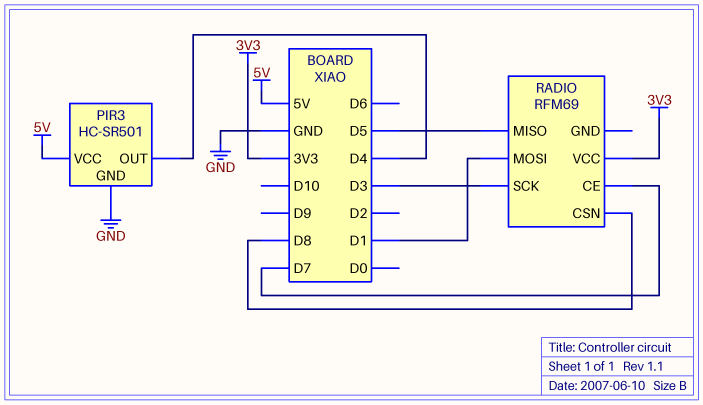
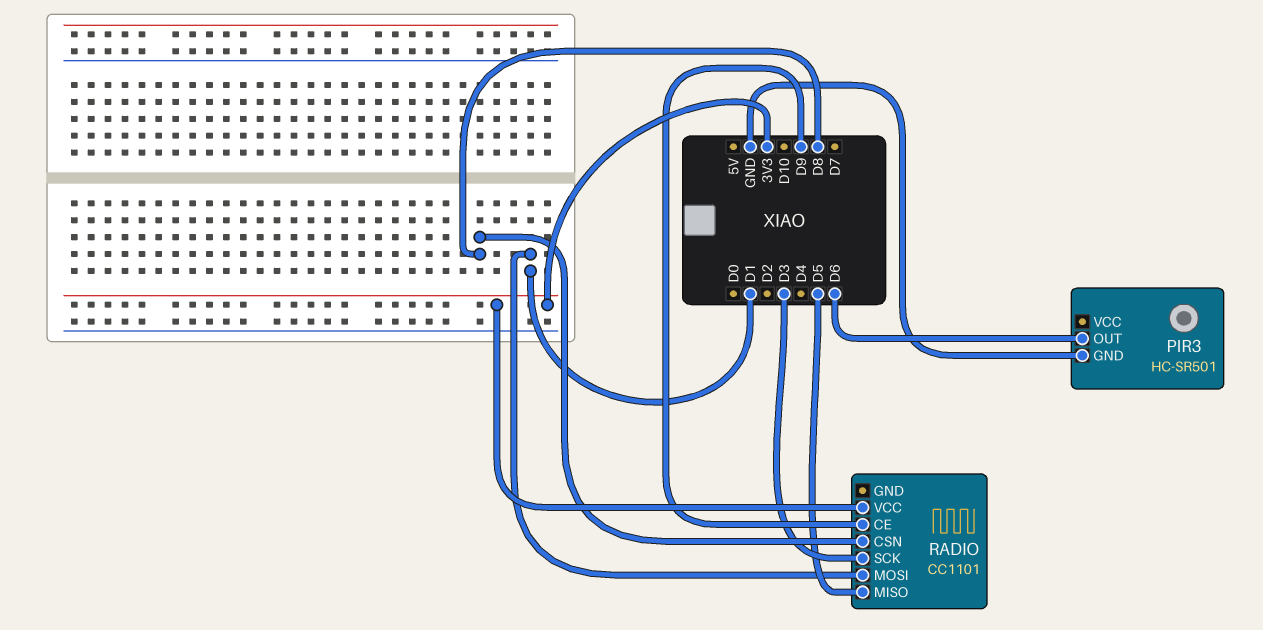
PIR3 pin OUT: D4 -> D6
PIR3 pin VCC: 5V -> none
RADIO: RFM69 -> CC1101
RADIO pin CE: D7 -> D9

